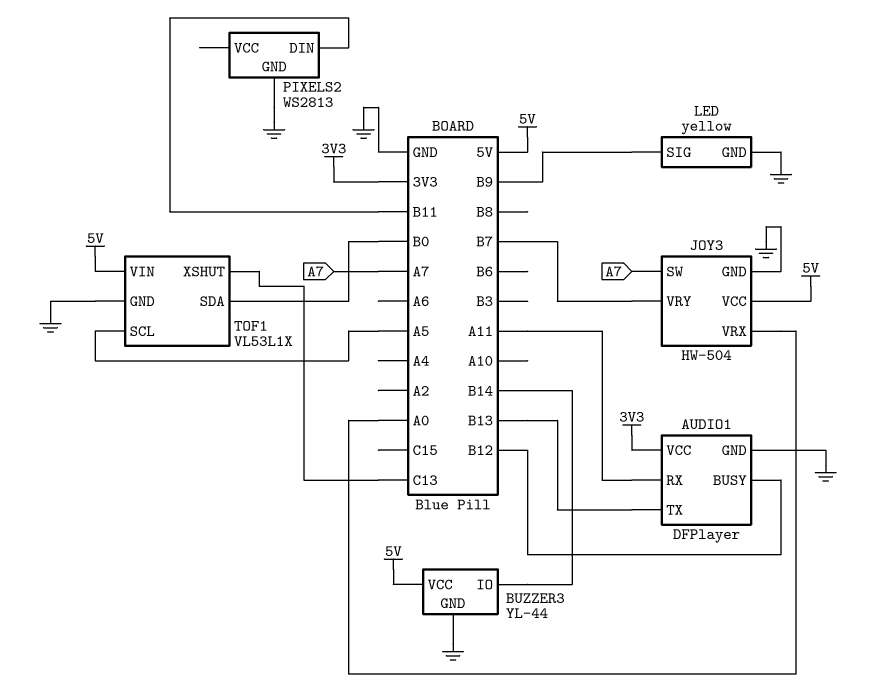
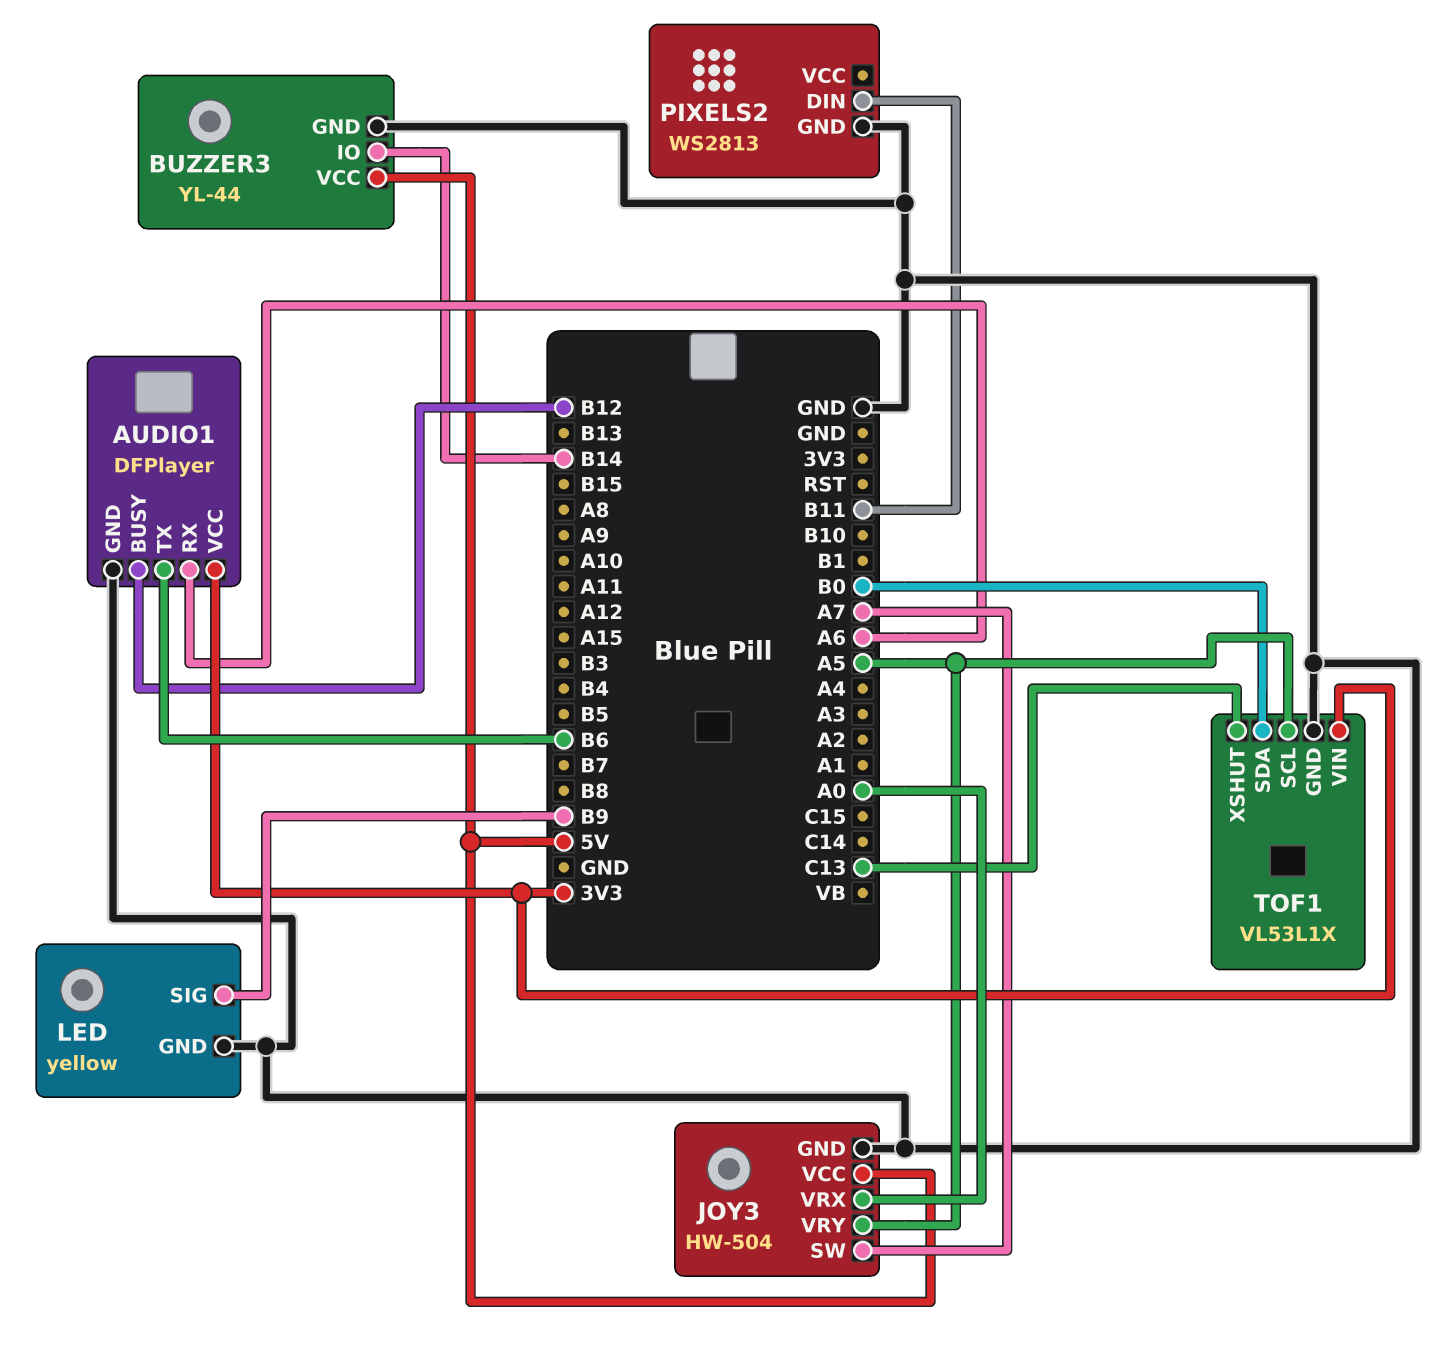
AUDIO1 pin RX: A11 -> A6
AUDIO1 pin TX: B13 -> B6
JOY3 pin VRY: B7 -> A5
TOF1 pin VIN: 5V -> 3V3

